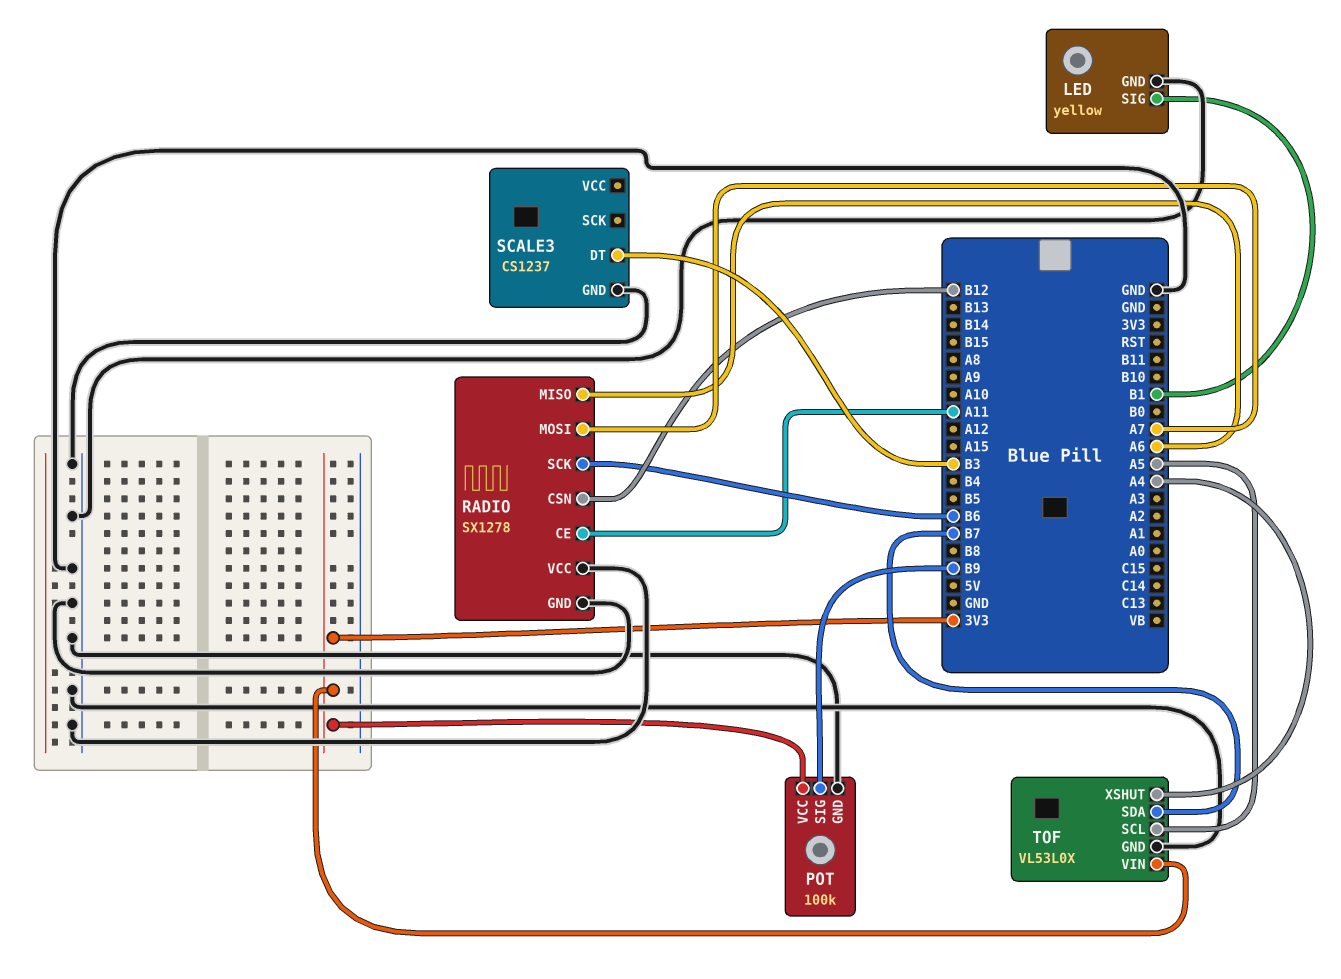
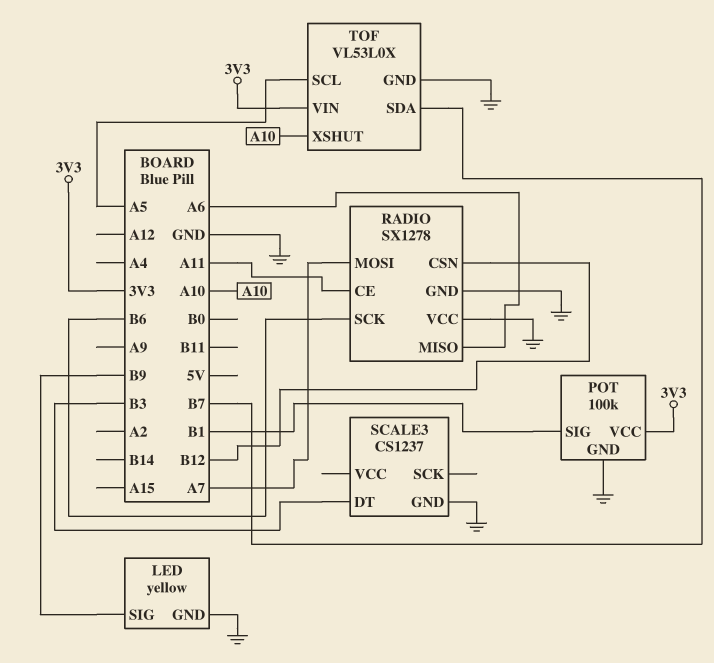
LED pin SIG: B1 -> B9
POT pin SIG: B9 -> B1
TOF pin XSHUT: A4 -> A10

